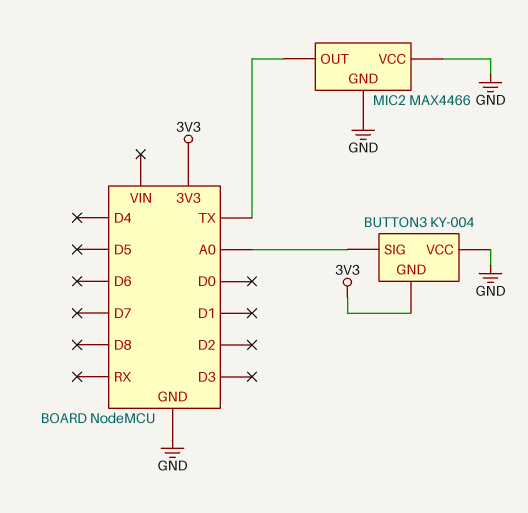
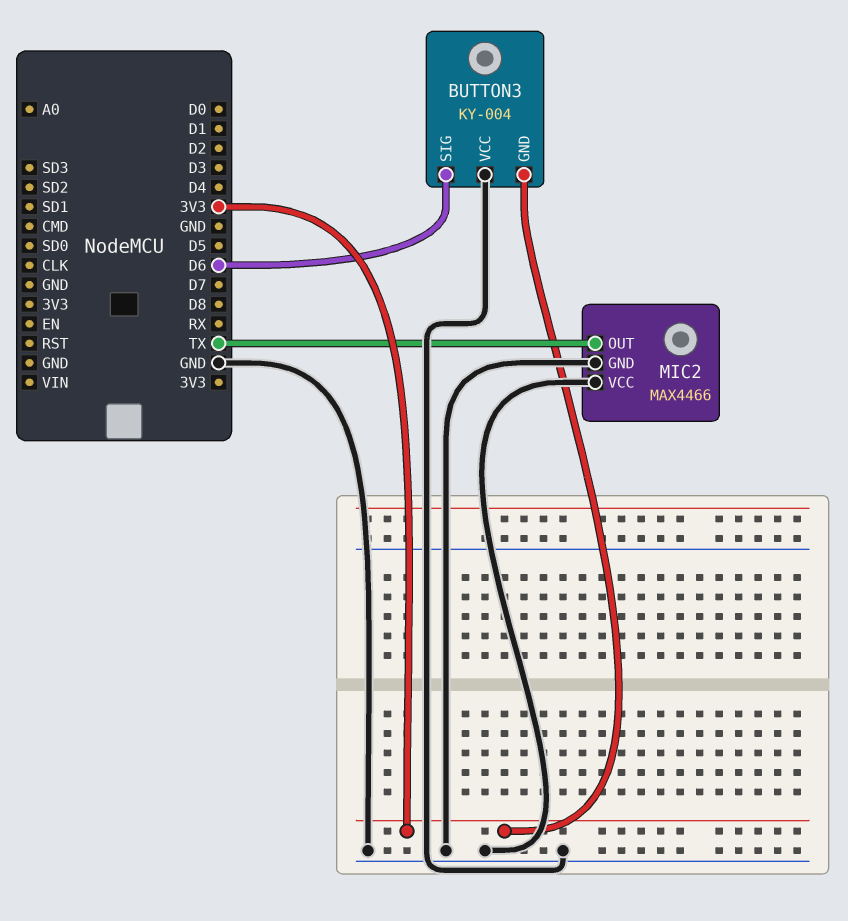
BUTTON3 pin SIG: A0 -> D6

